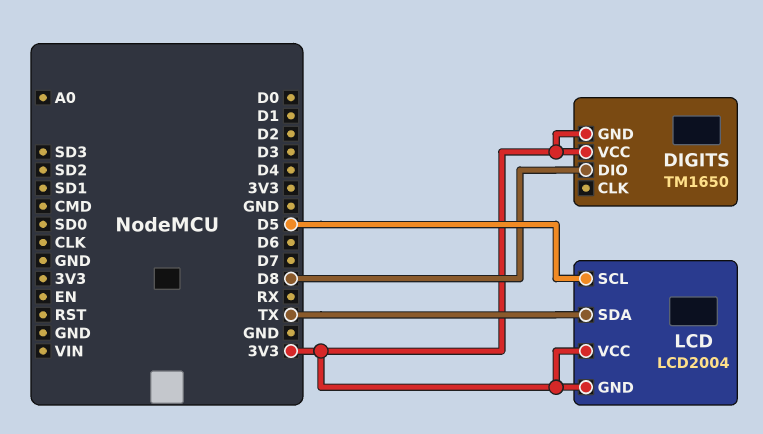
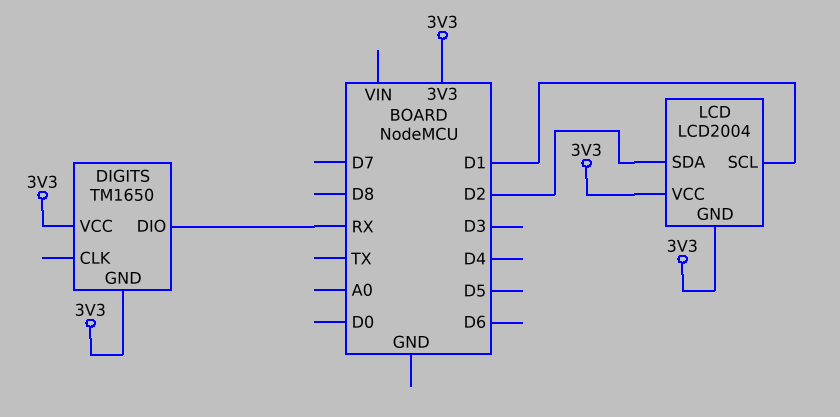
DIGITS pin DIO: D8 -> RX
LCD pin SCL: D5 -> D1
LCD pin SDA: TX -> D2

